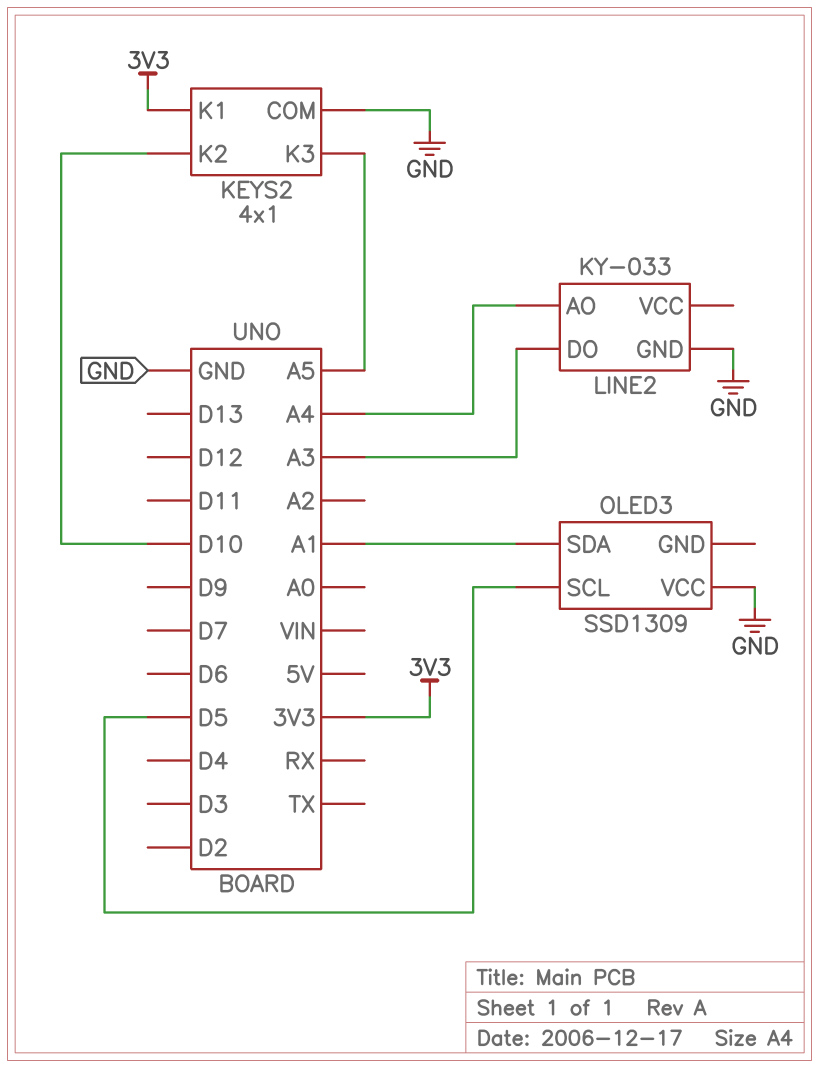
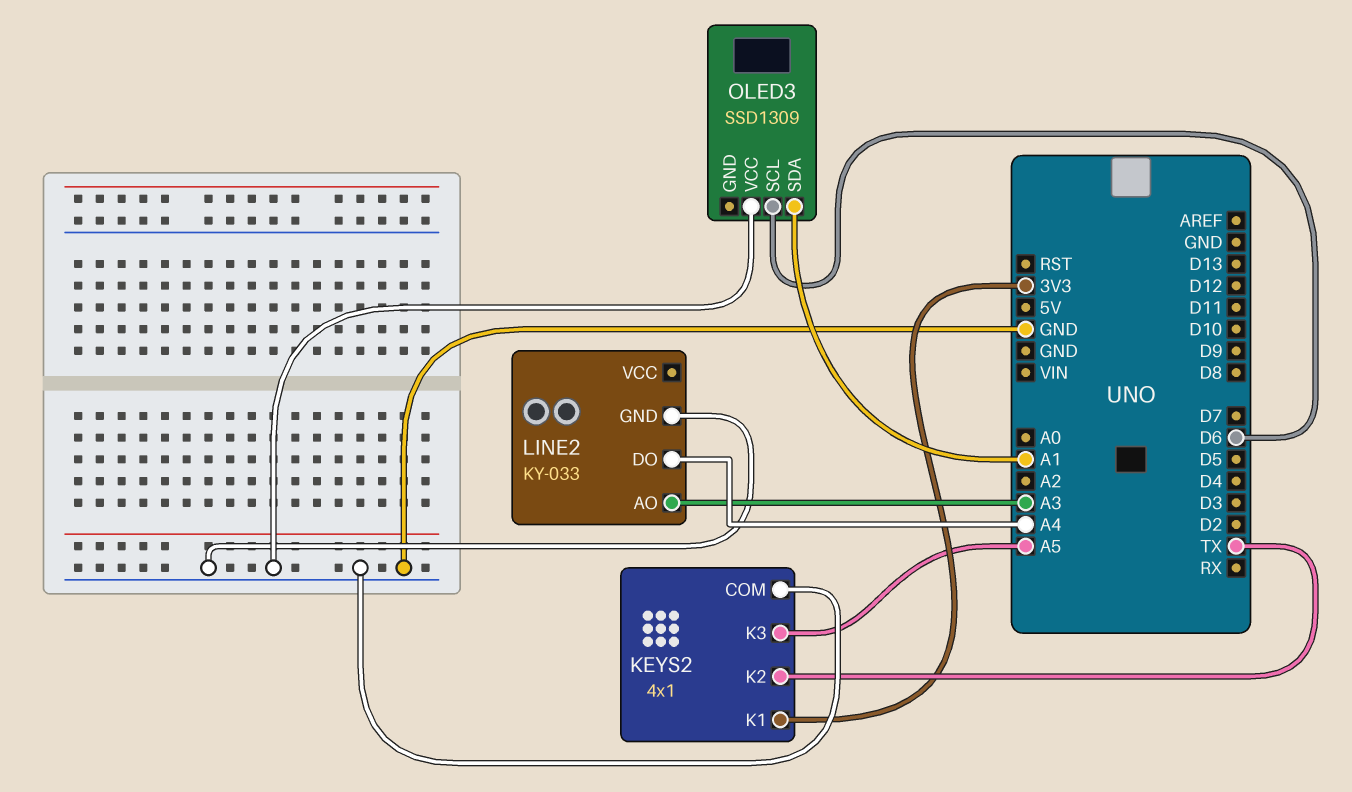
KEYS2 pin K2: D10 -> TX
LINE2 pin AO: A4 -> A3
LINE2 pin DO: A3 -> A4
OLED3 pin SCL: D5 -> D6

